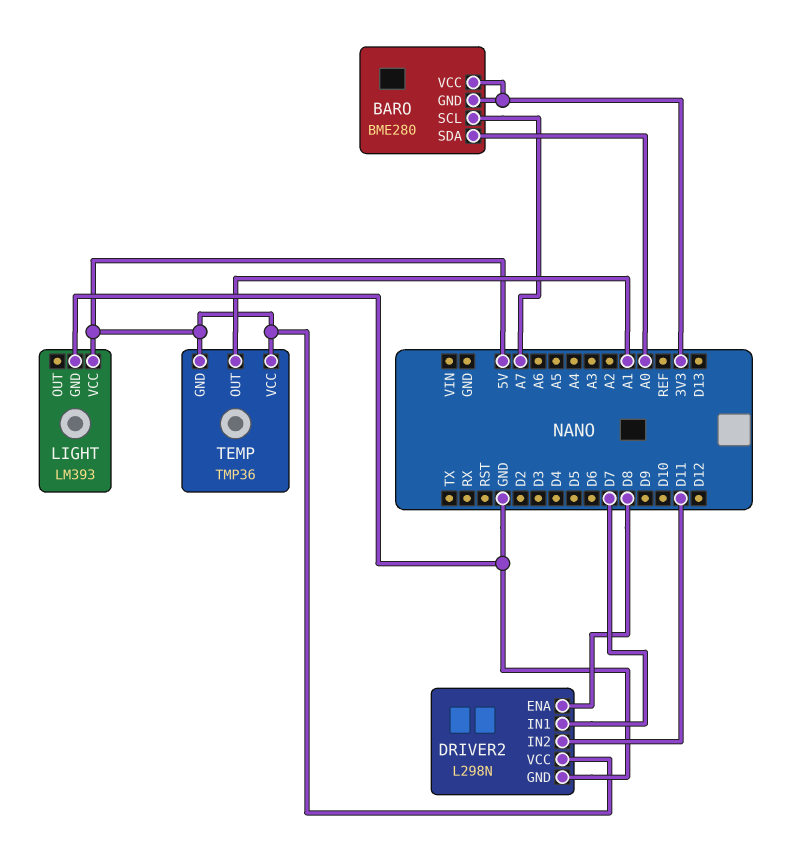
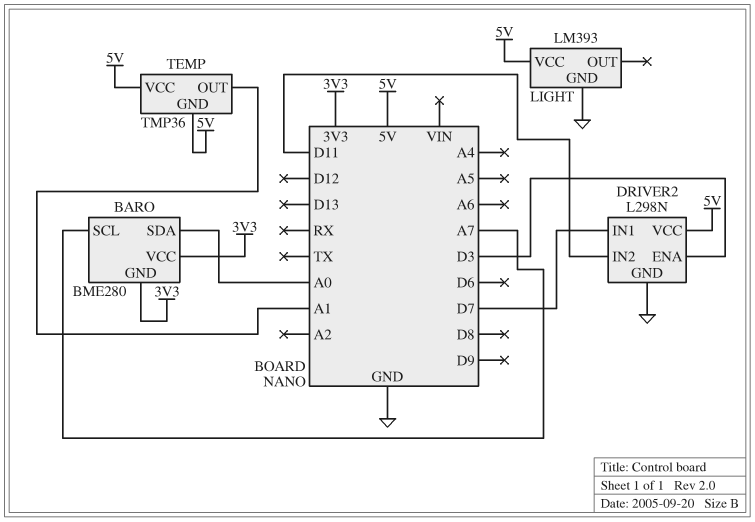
DRIVER2 pin ENA: D8 -> D3

